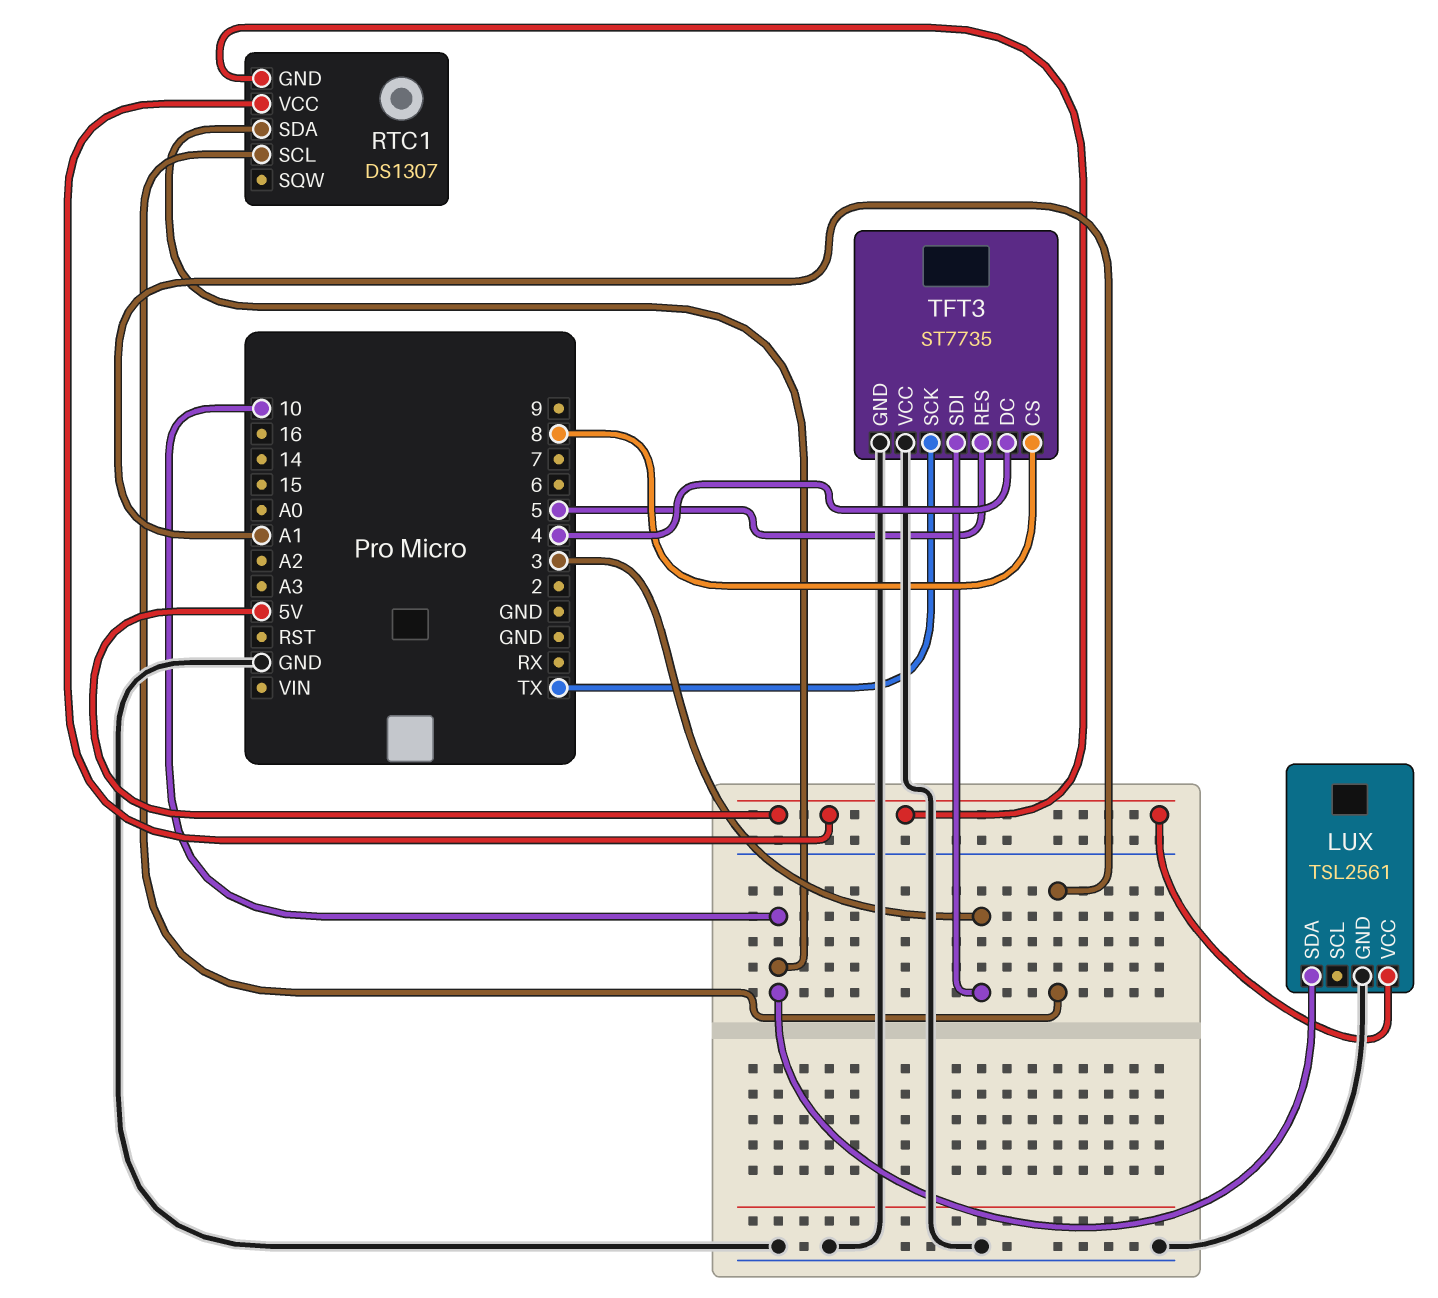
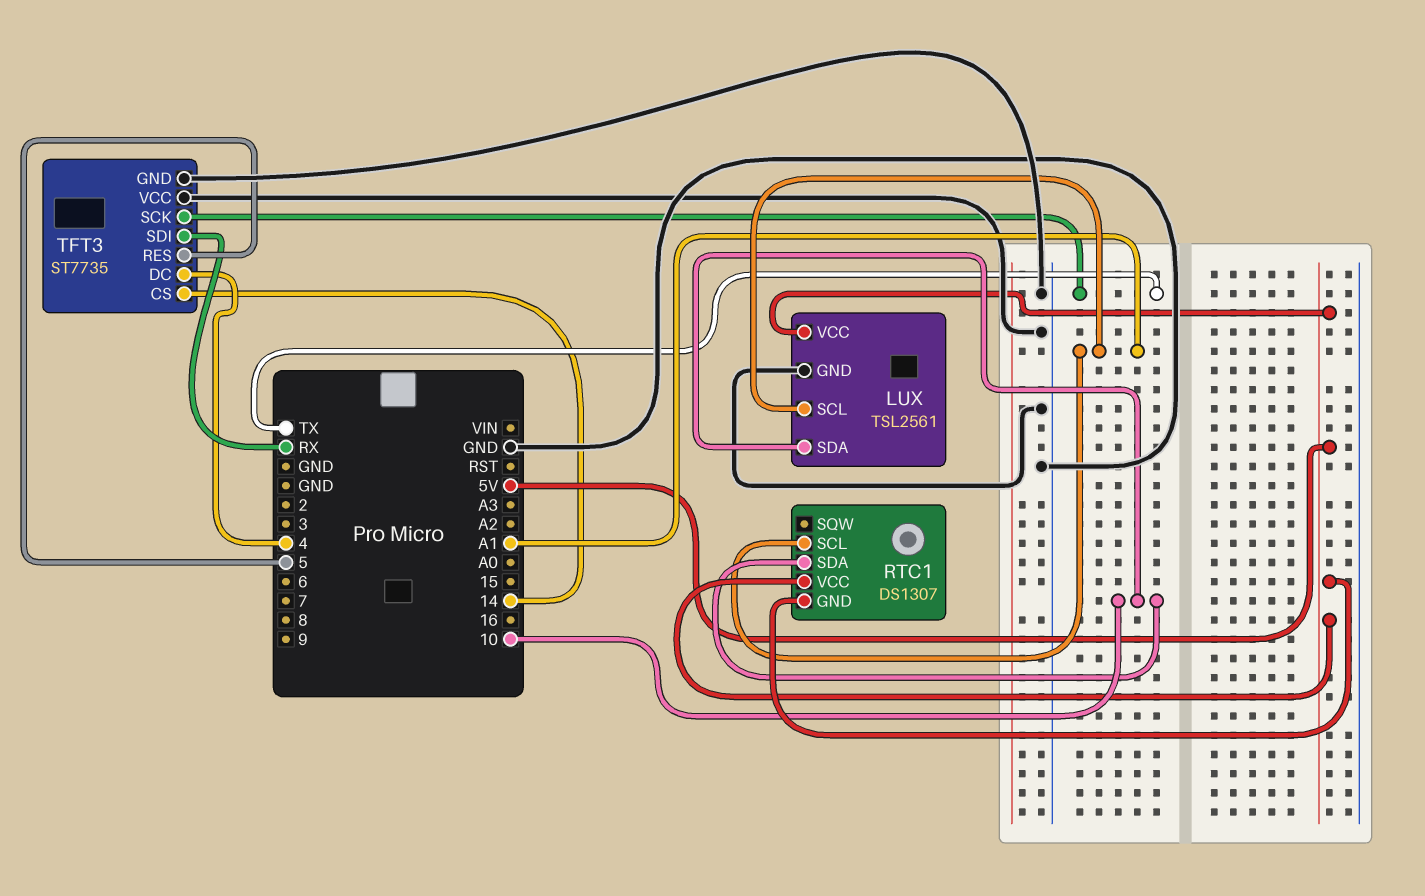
LUX pin SCL: none -> A1
TFT3 pin CS: 8 -> 14
TFT3 pin SDI: 3 -> RX

